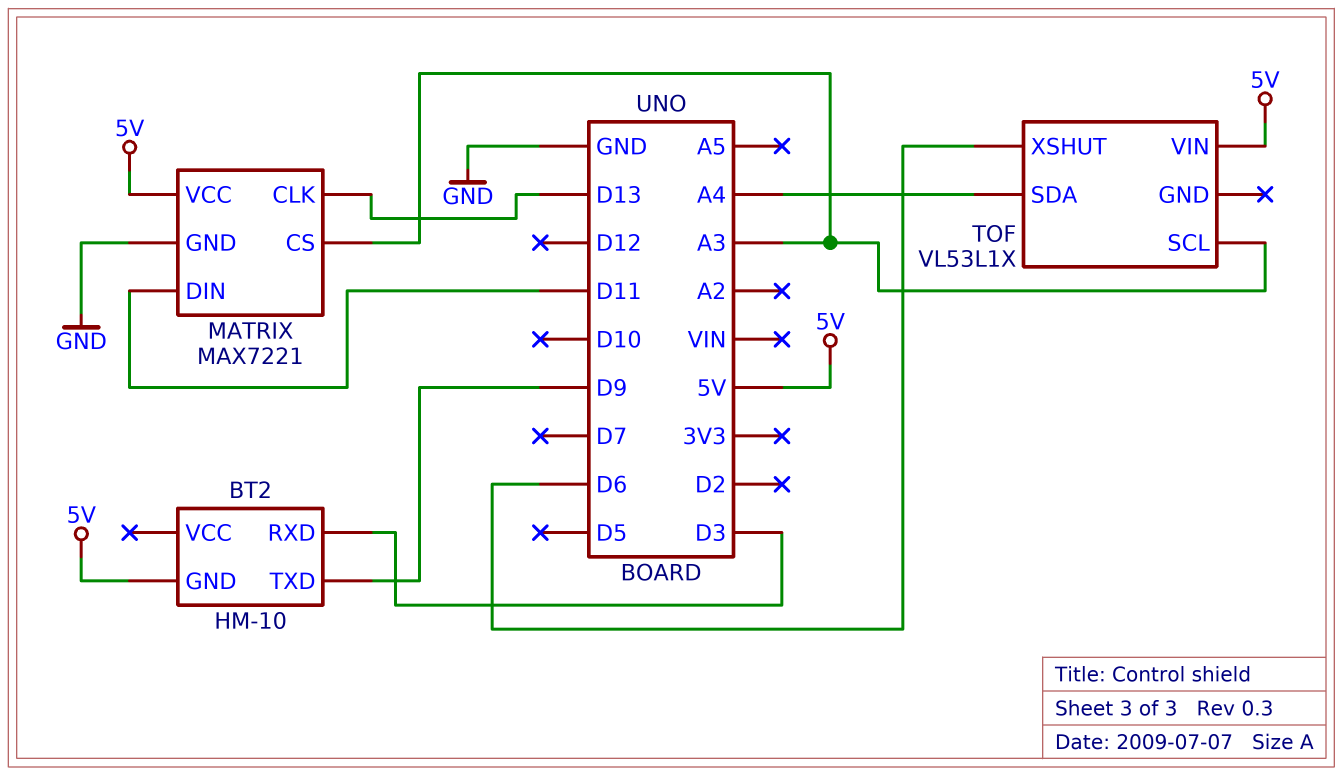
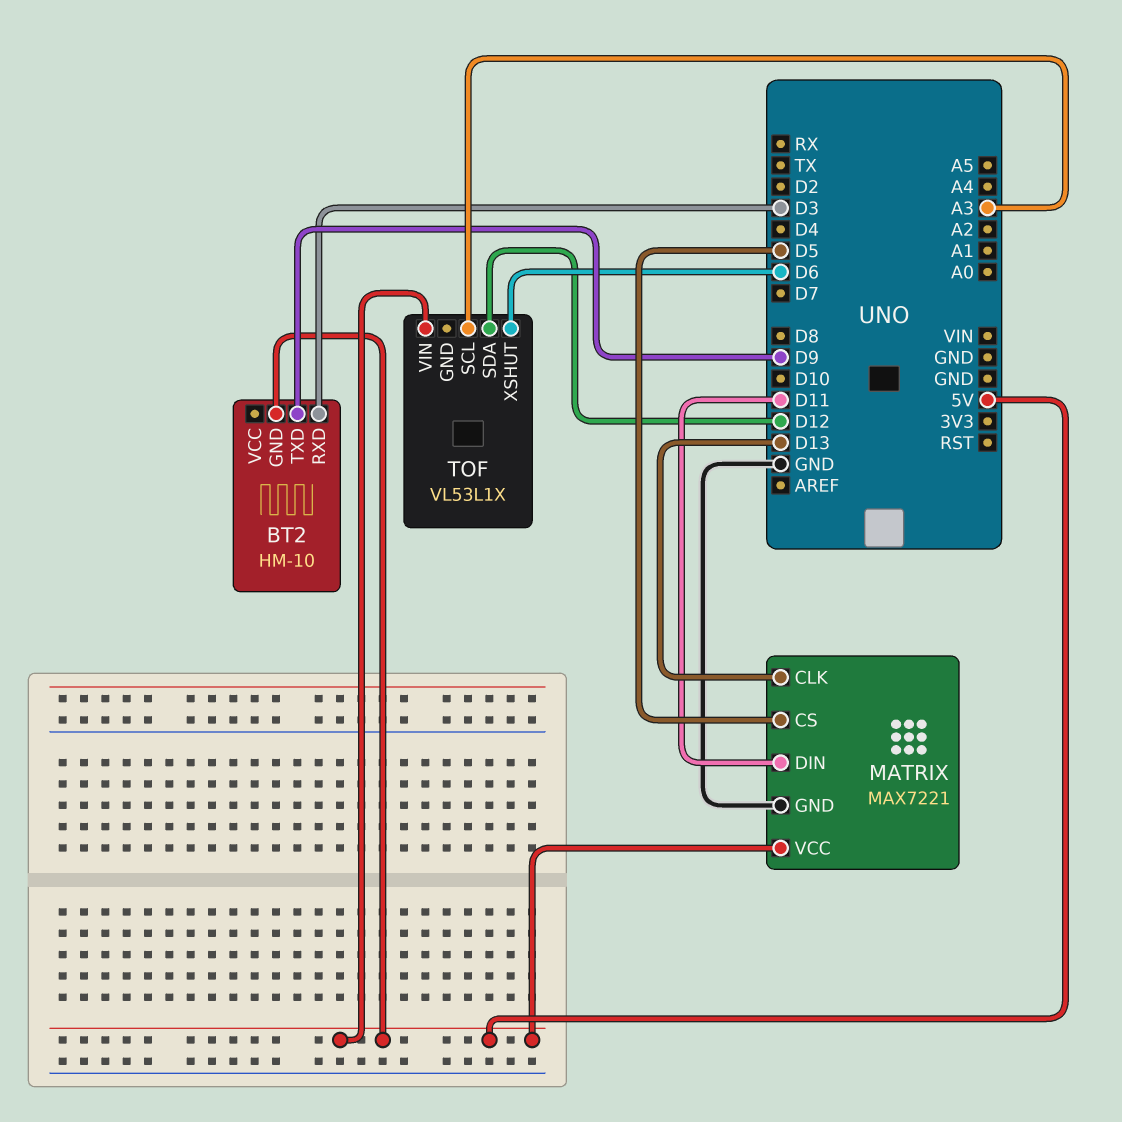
MATRIX pin CS: A3 -> D5
TOF pin SDA: A4 -> D12

